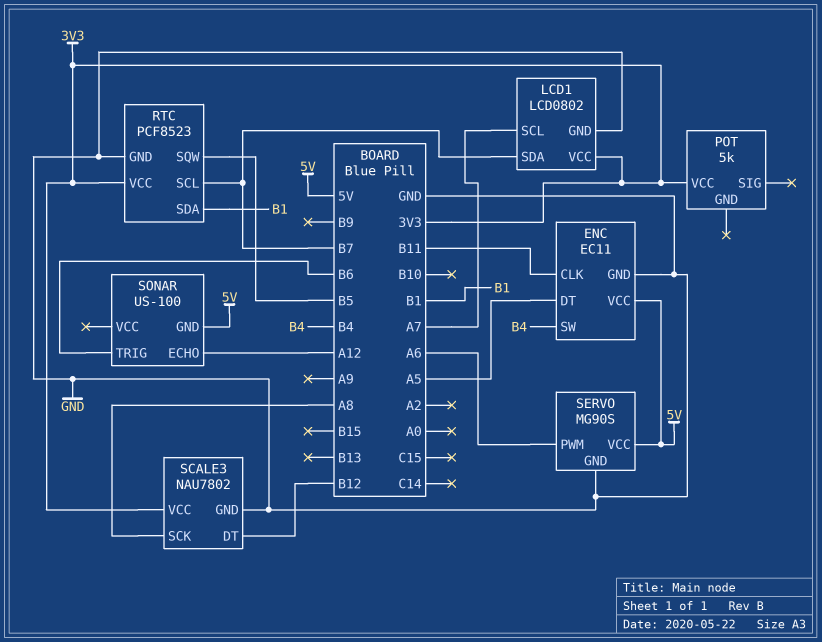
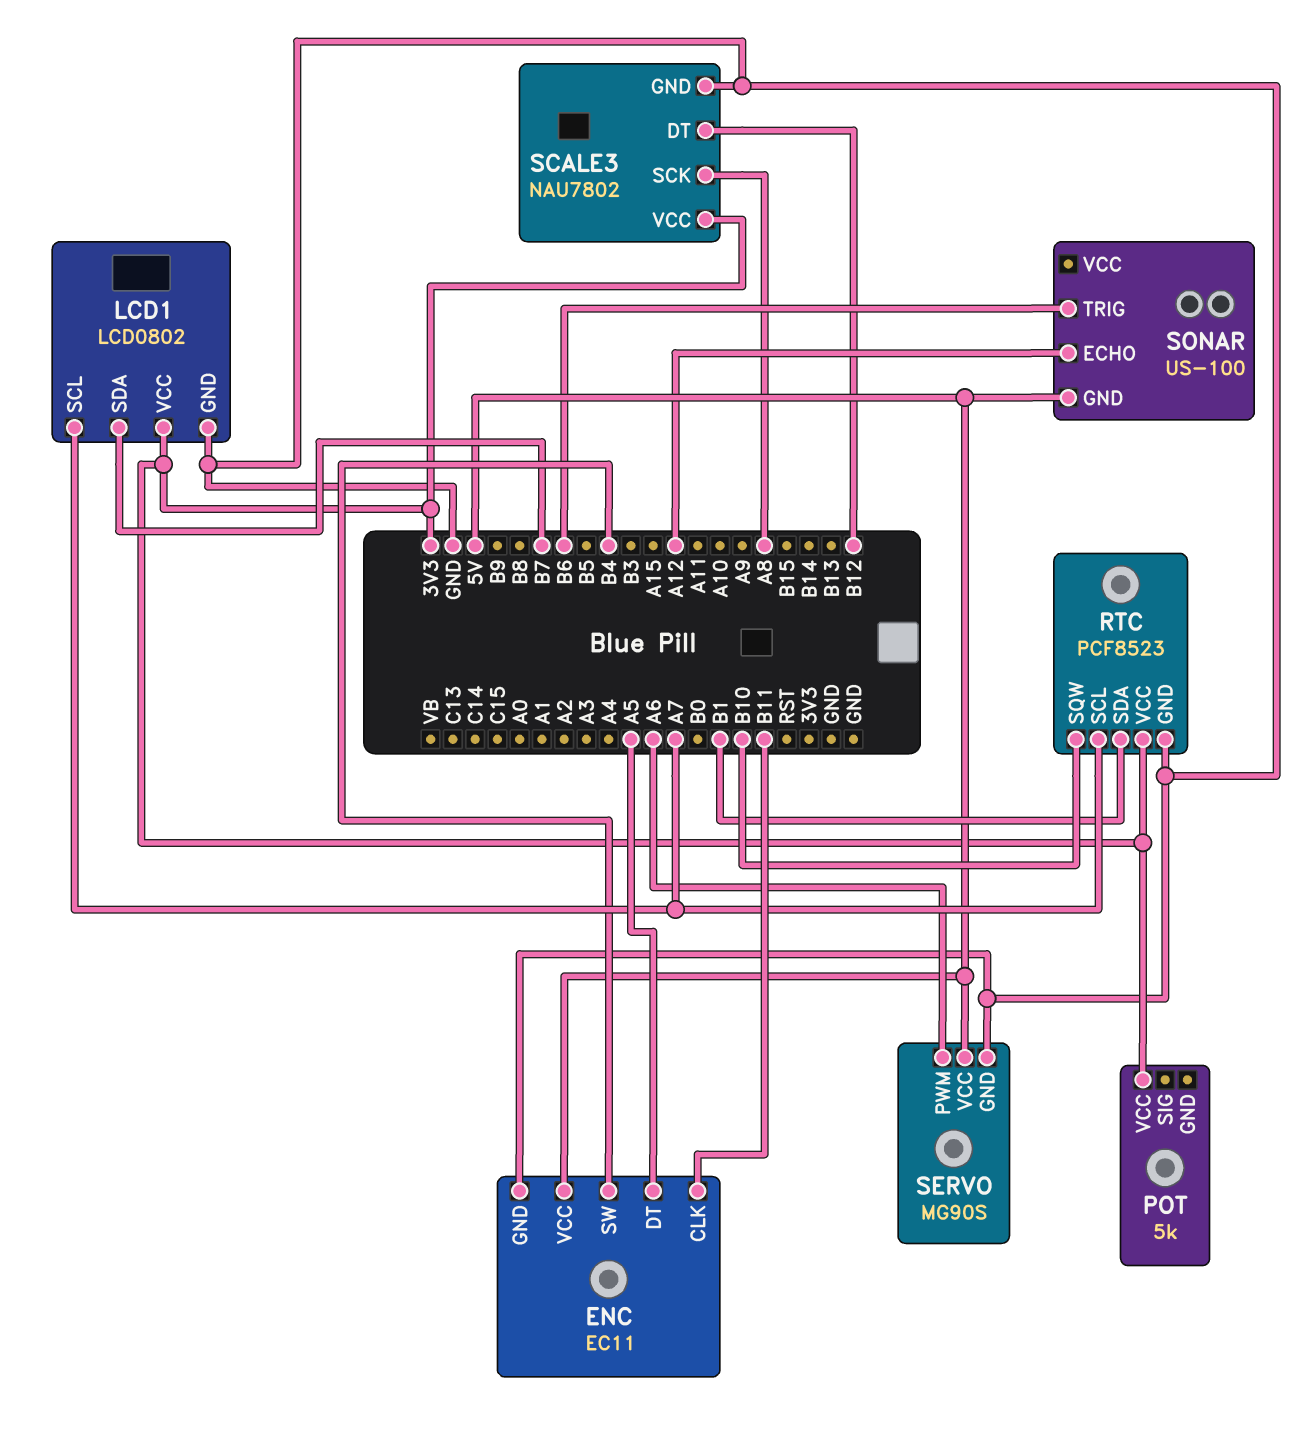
RTC pin SCL: B7 -> A7
RTC pin SQW: B5 -> B10

